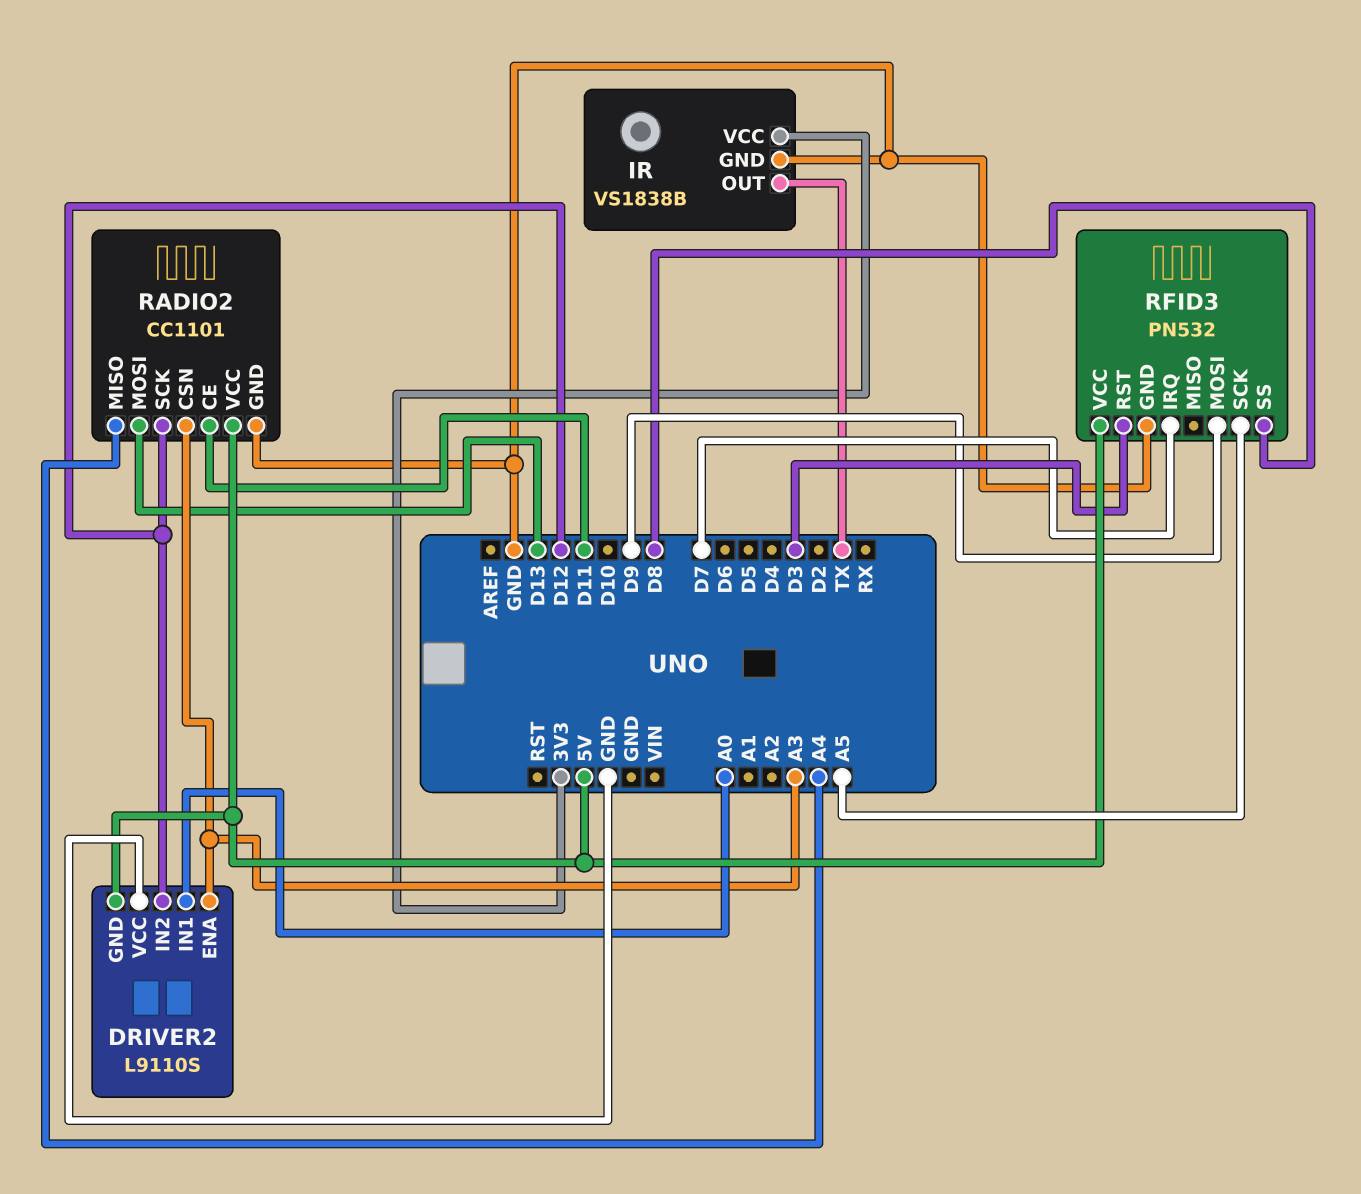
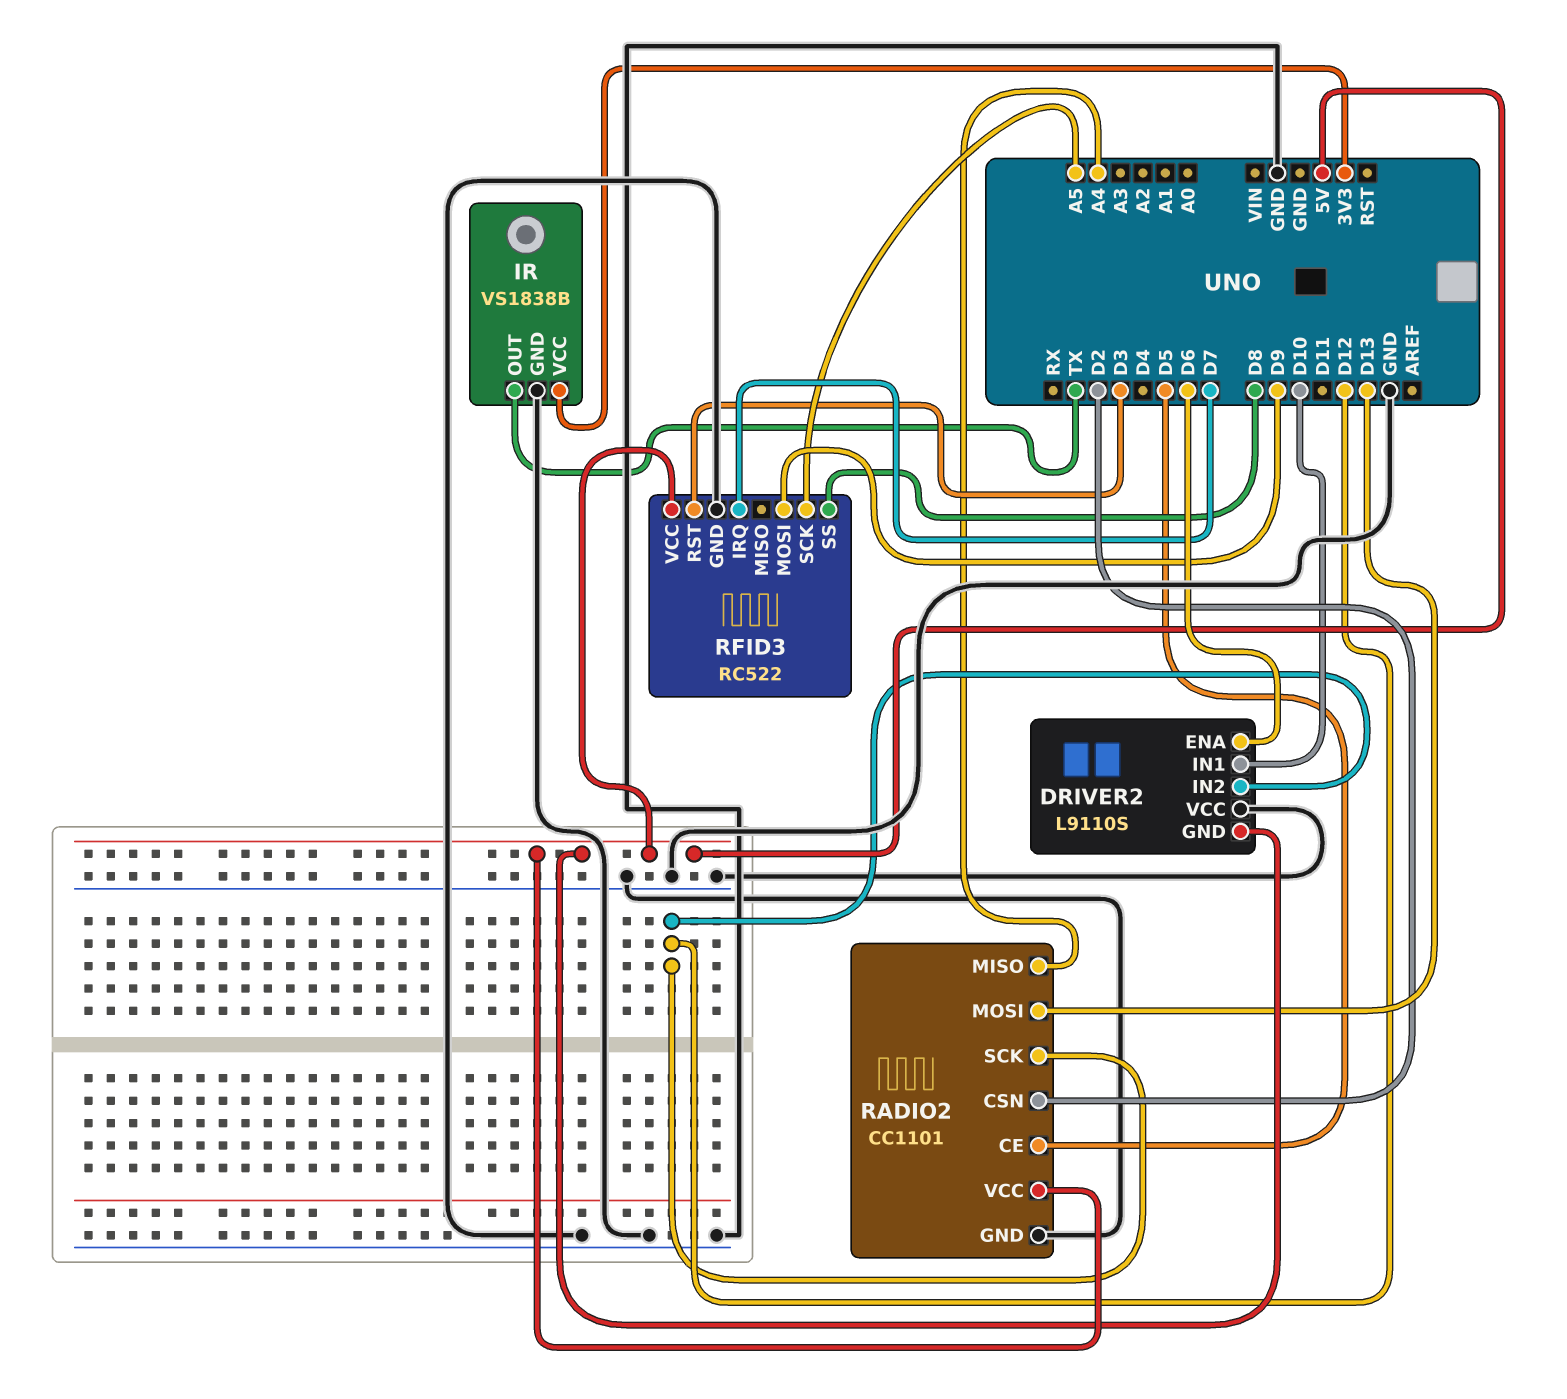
DRIVER2 pin ENA: A3 -> D6
DRIVER2 pin IN1: A0 -> D10
RADIO2 pin CE: D11 -> D5
RADIO2 pin CSN: A3 -> D2
RFID3: PN532 -> RC522

